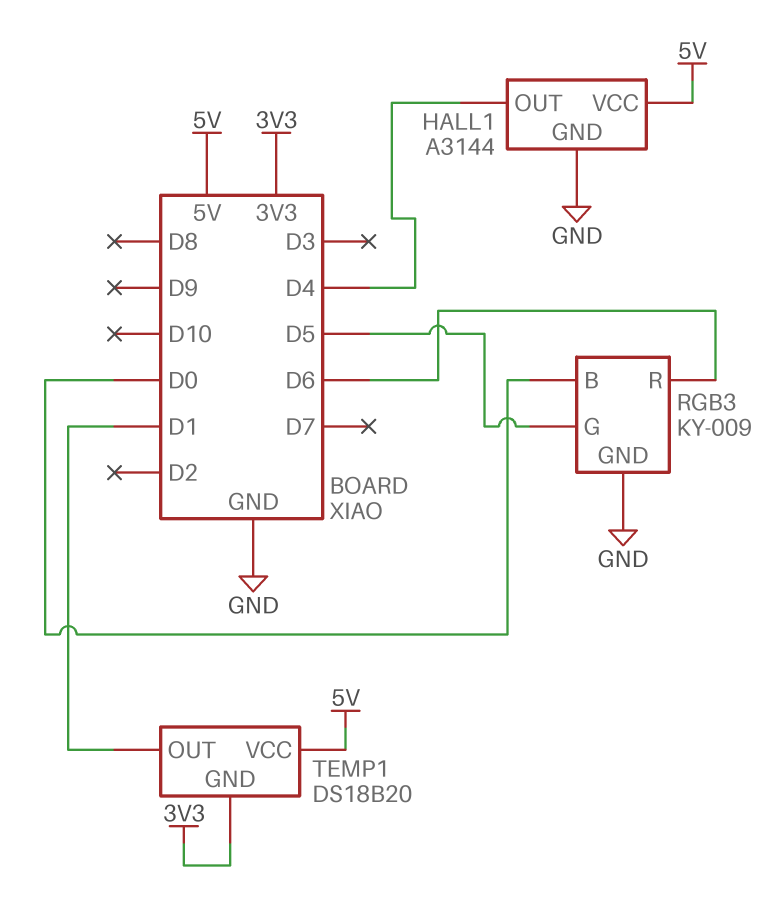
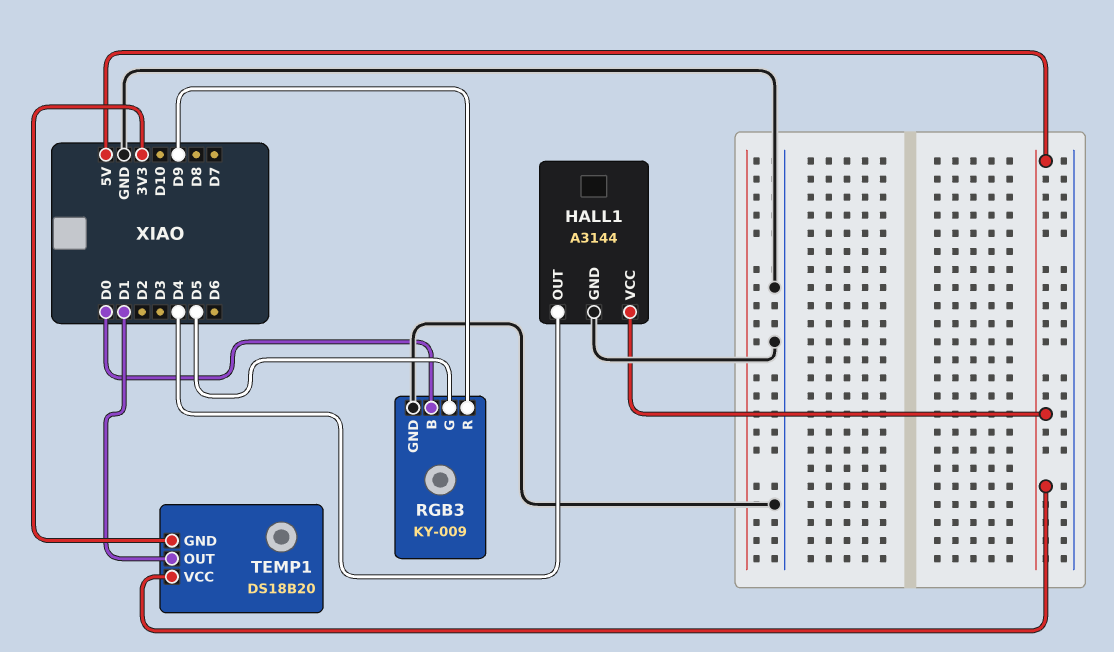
RGB3 pin R: D6 -> D9

